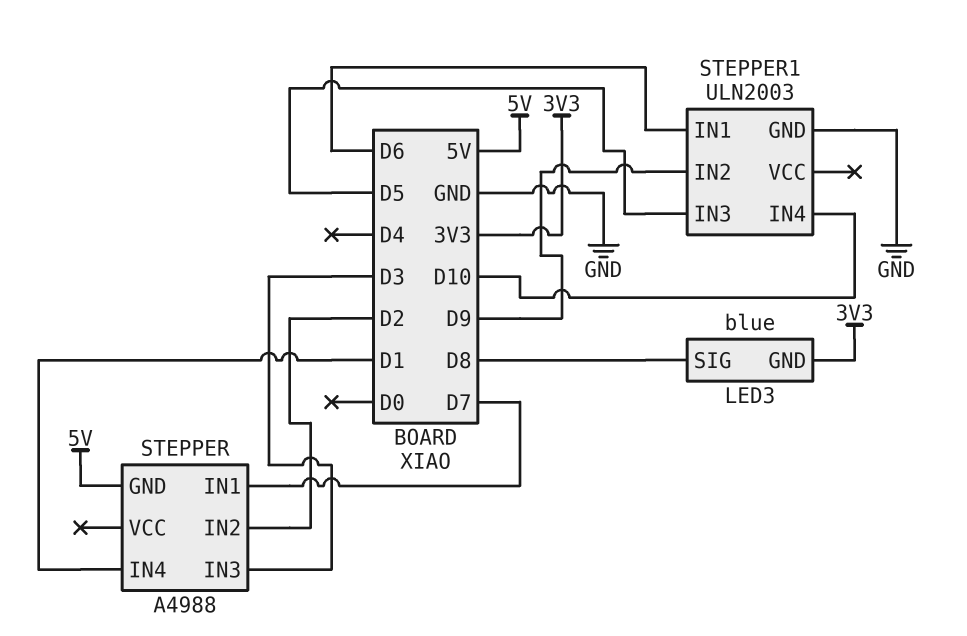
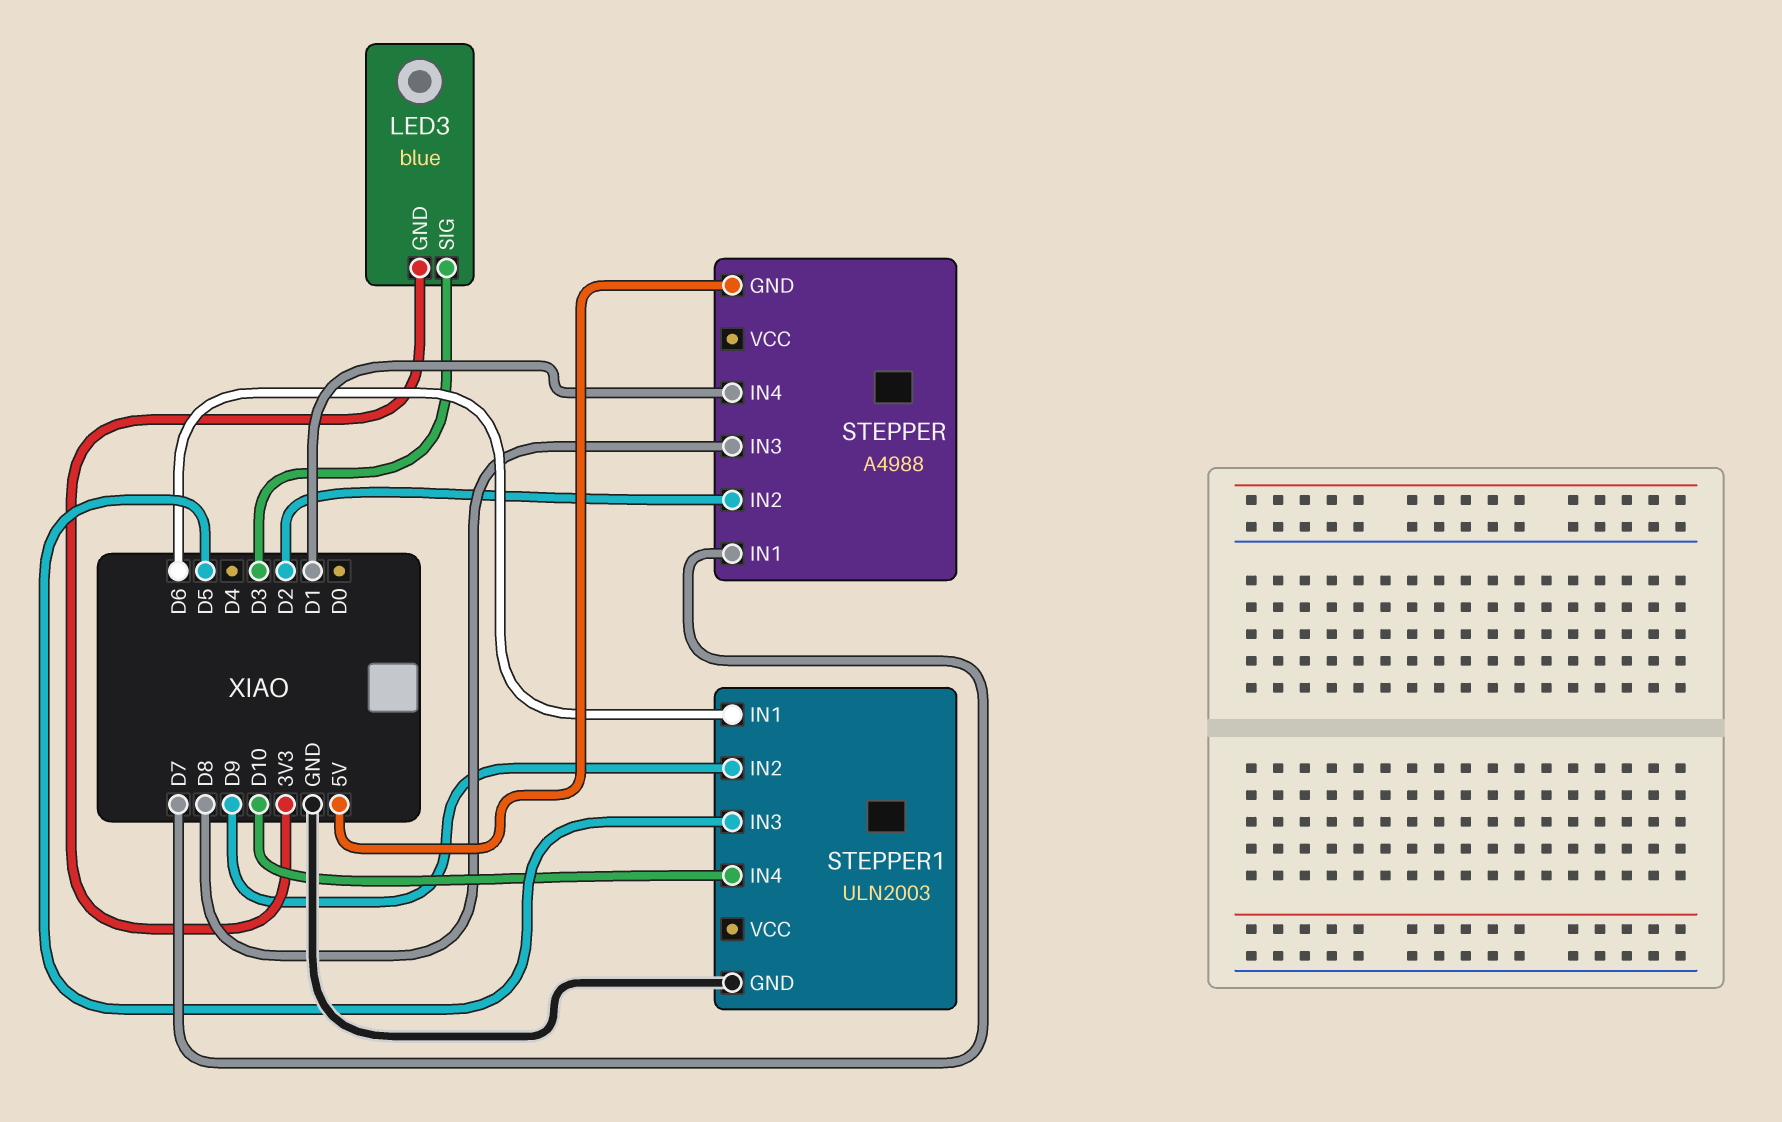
LED3 pin SIG: D8 -> D3
STEPPER pin IN3: D3 -> D8

